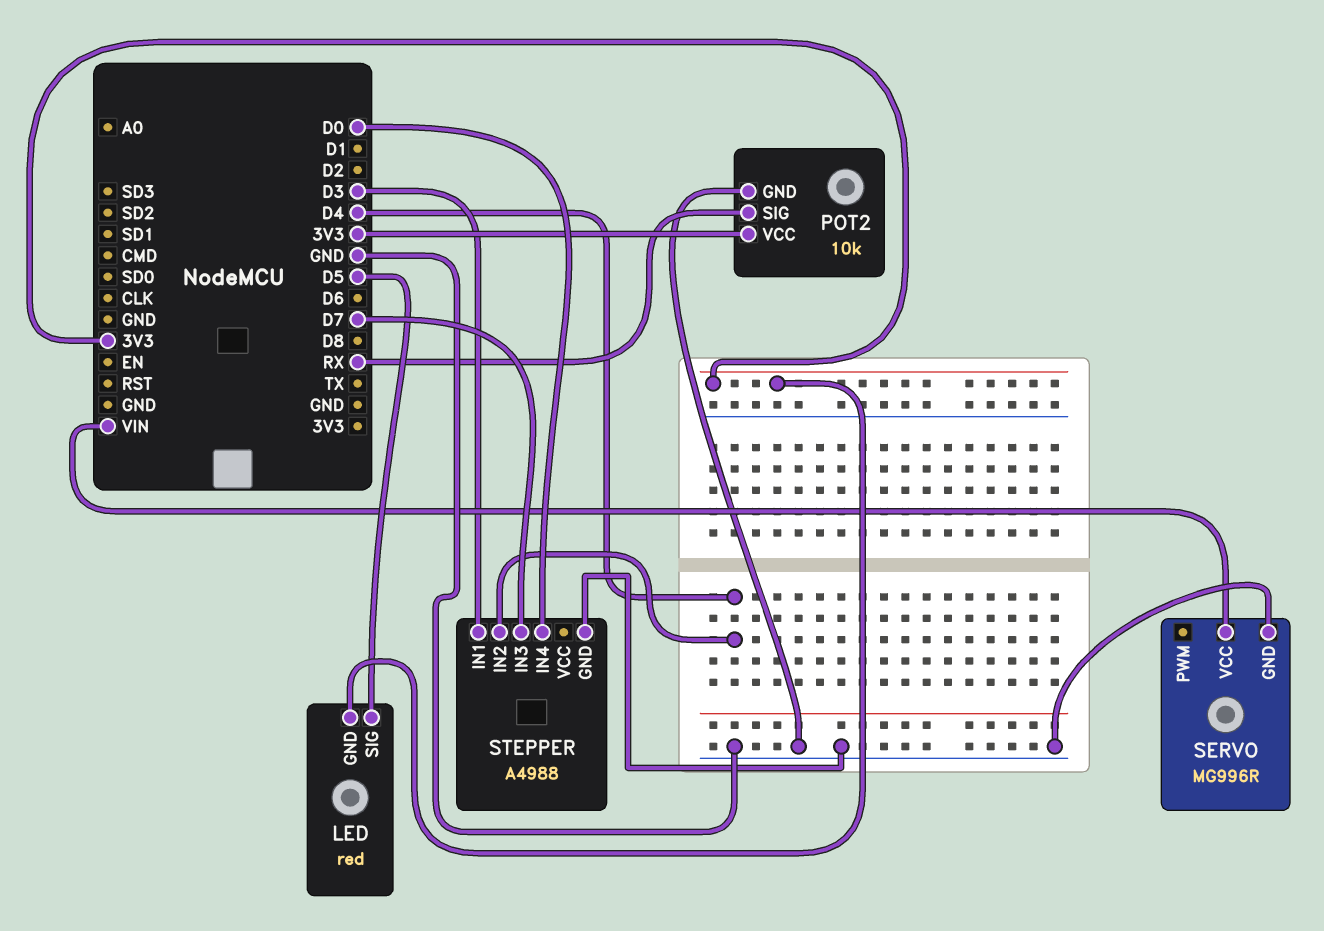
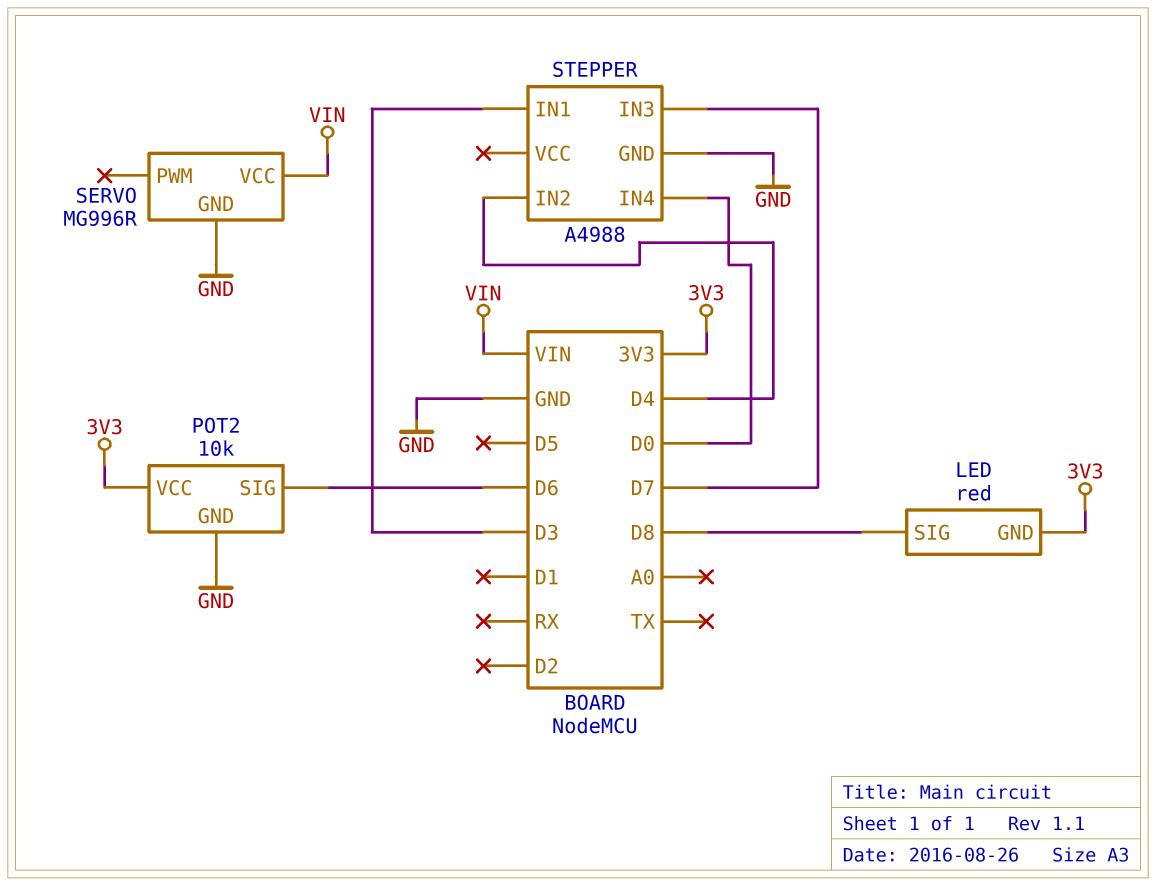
LED pin SIG: D5 -> D8
POT2 pin SIG: RX -> D6

